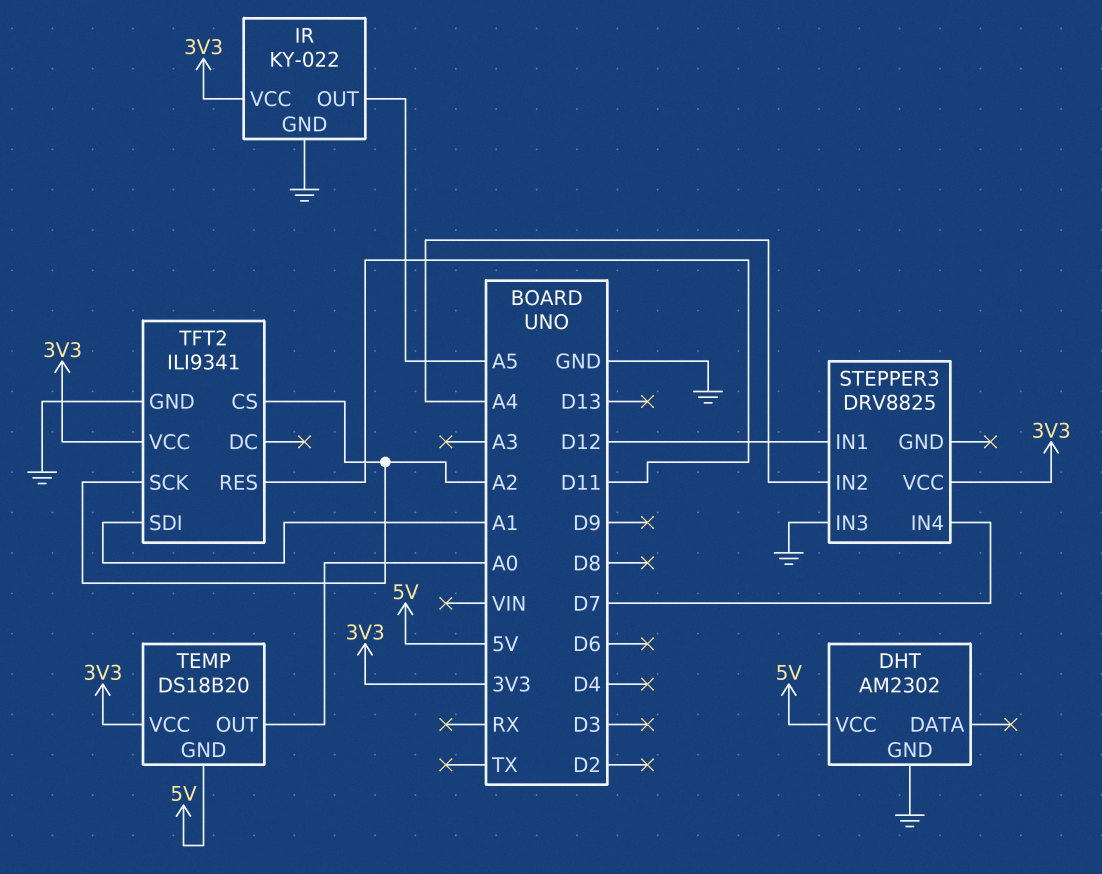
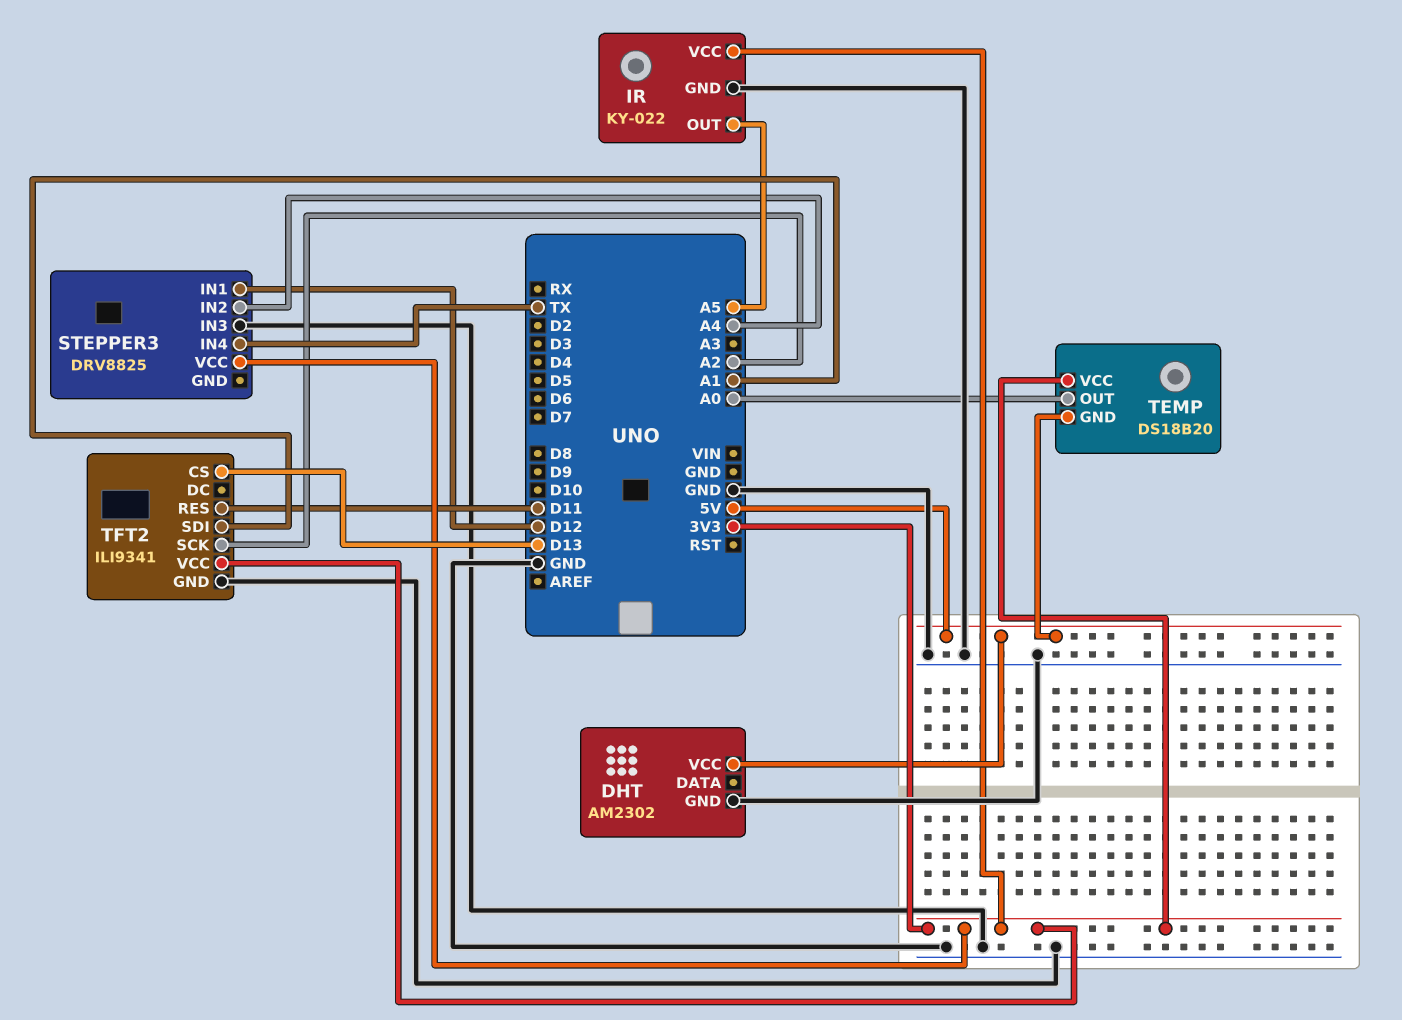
STEPPER3 pin IN4: D7 -> TX
TFT2 pin CS: A2 -> D13

